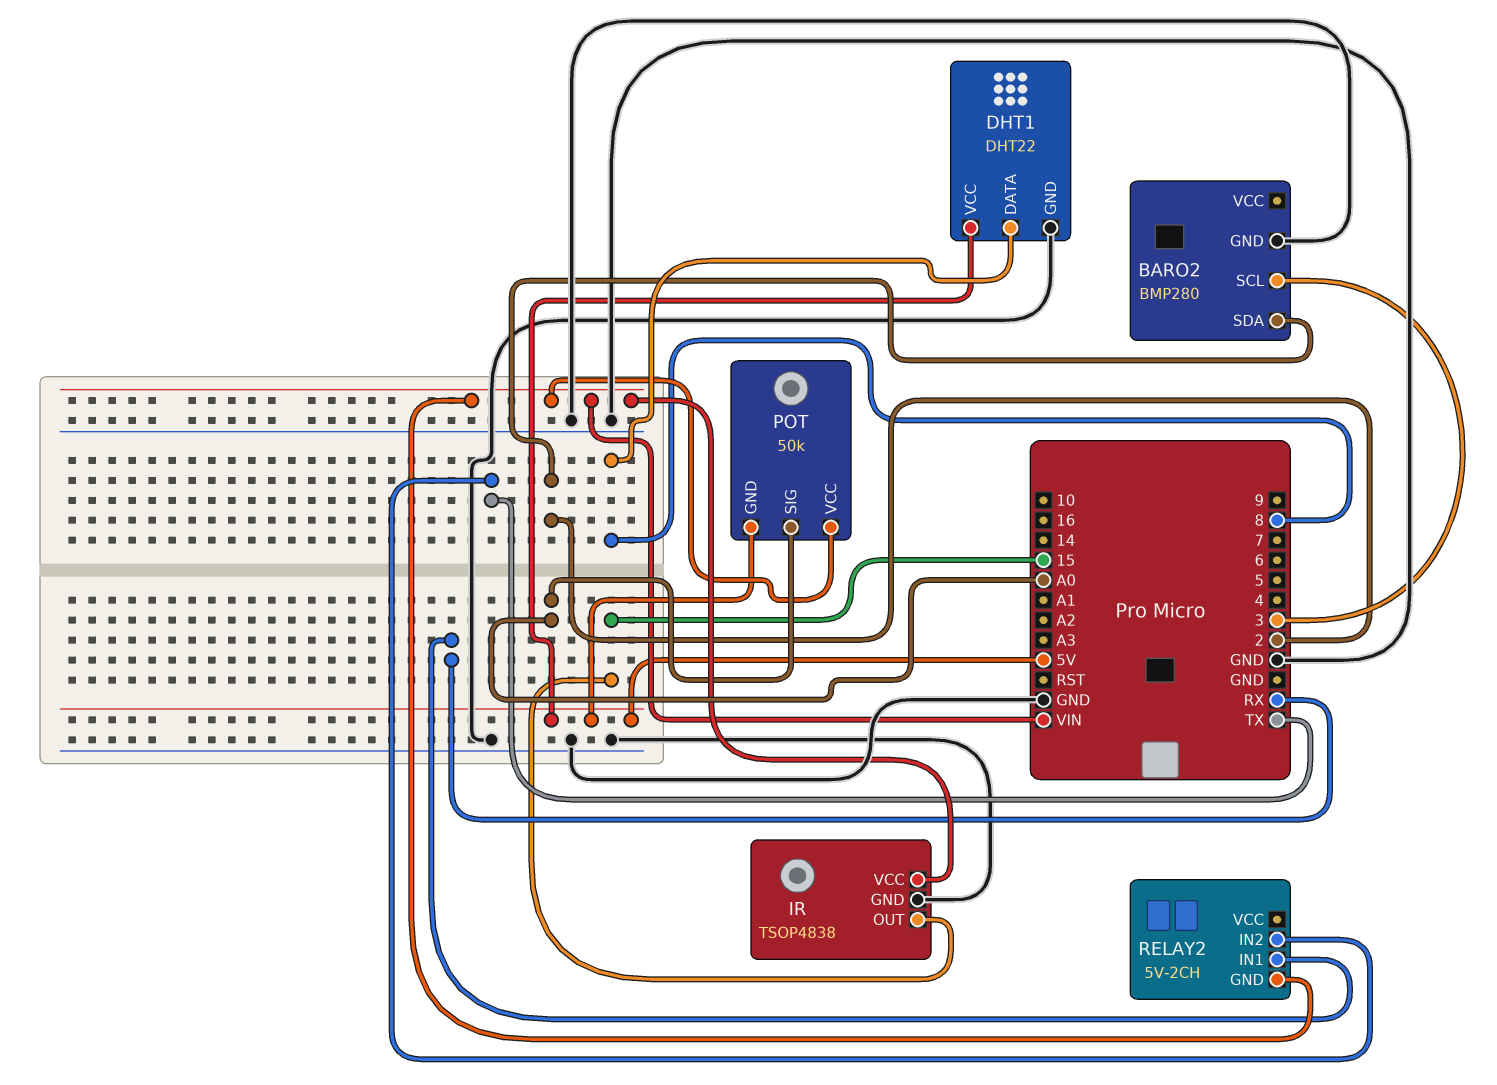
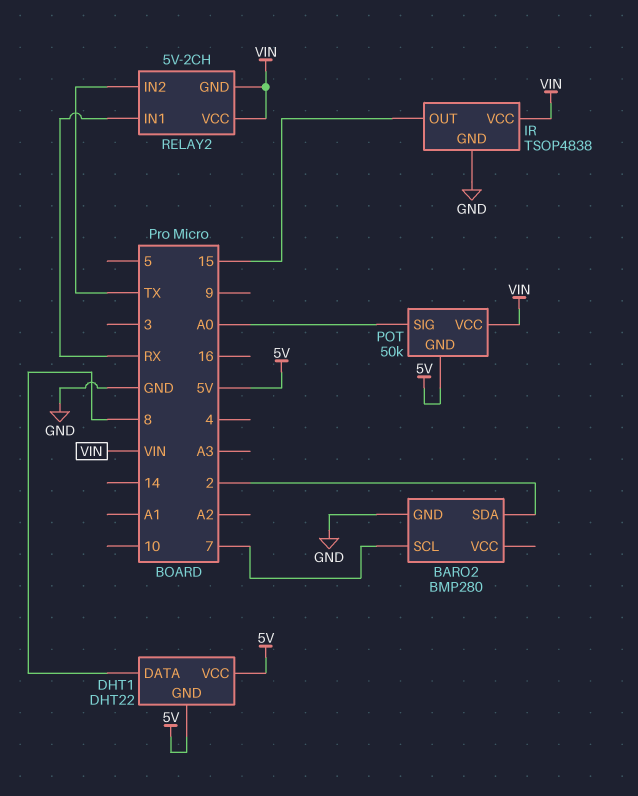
BARO2 pin SCL: 3 -> 7
DHT1 pin GND: GND -> 5V
RELAY2 pin VCC: none -> VIN

